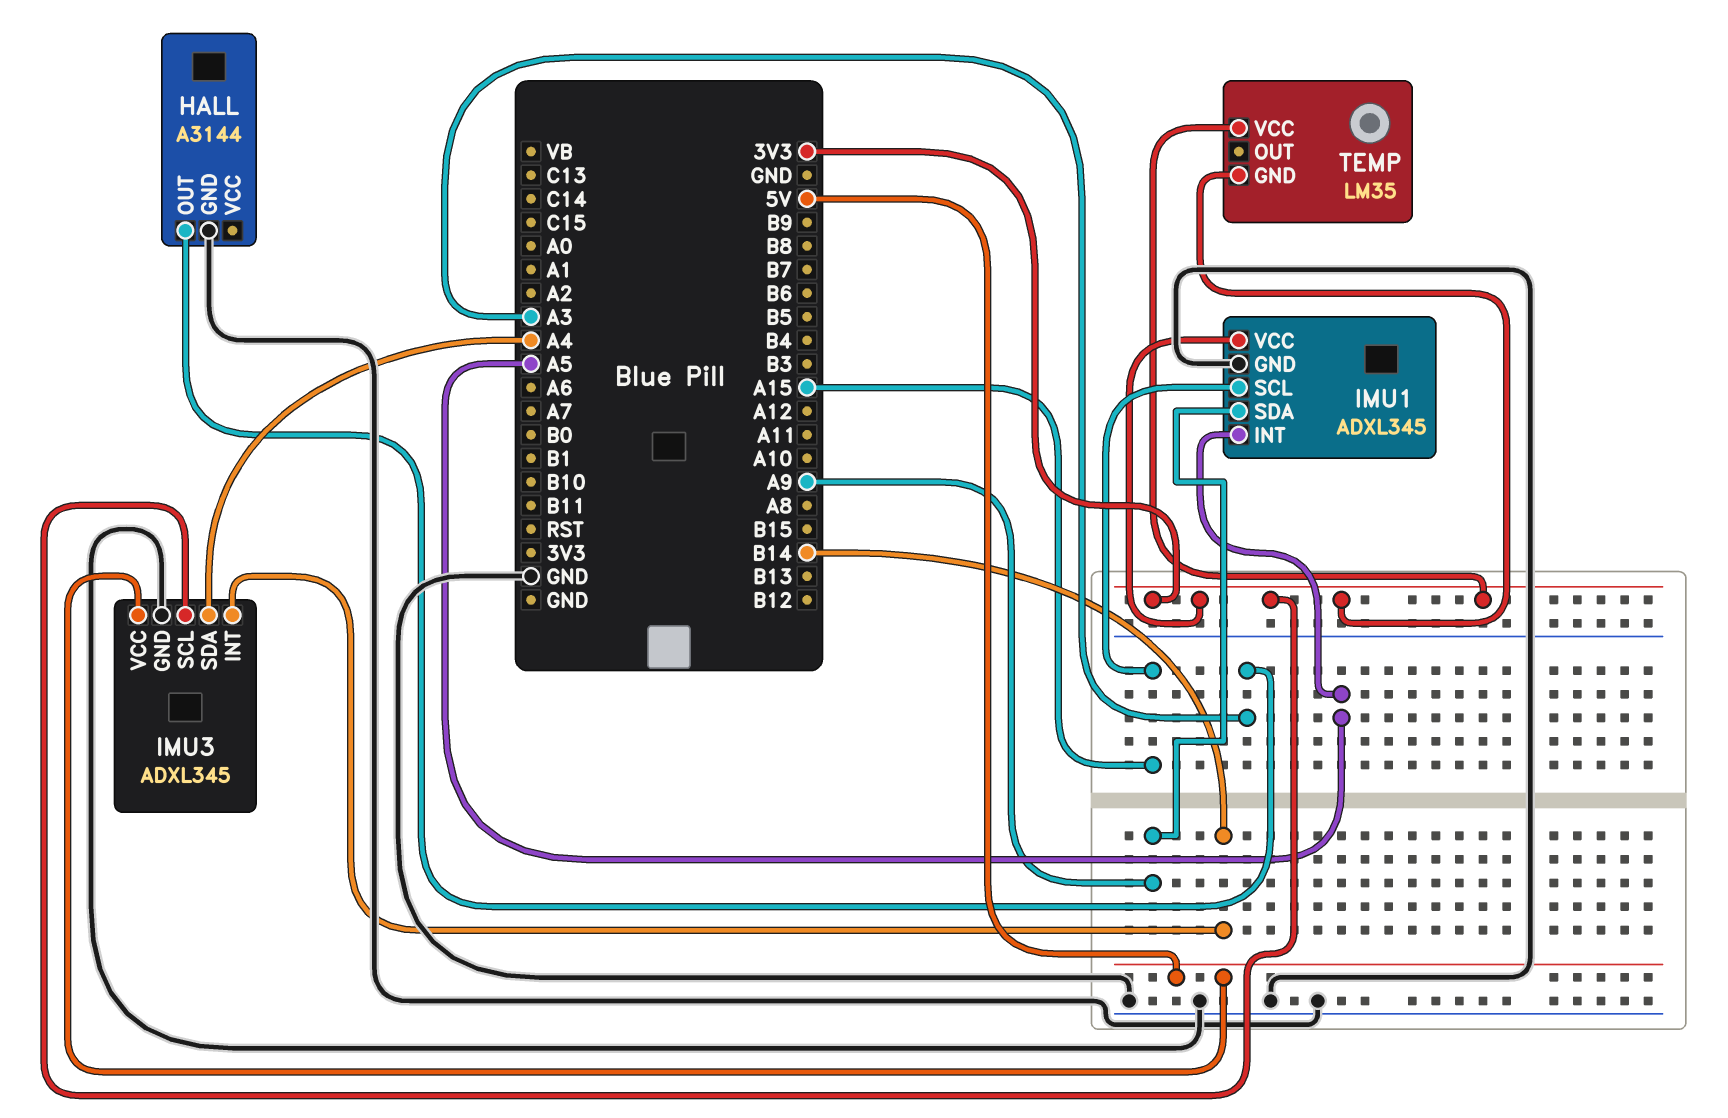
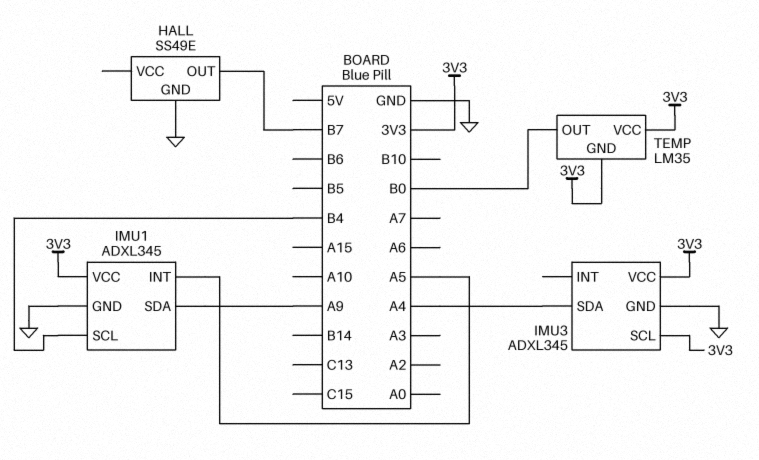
HALL: A3144 -> SS49E
HALL pin OUT: A3 -> B7
IMU1 pin SCL: A15 -> B4
IMU3 pin INT: B14 -> none
IMU3 pin VCC: 5V -> 3V3
TEMP pin OUT: none -> B0

